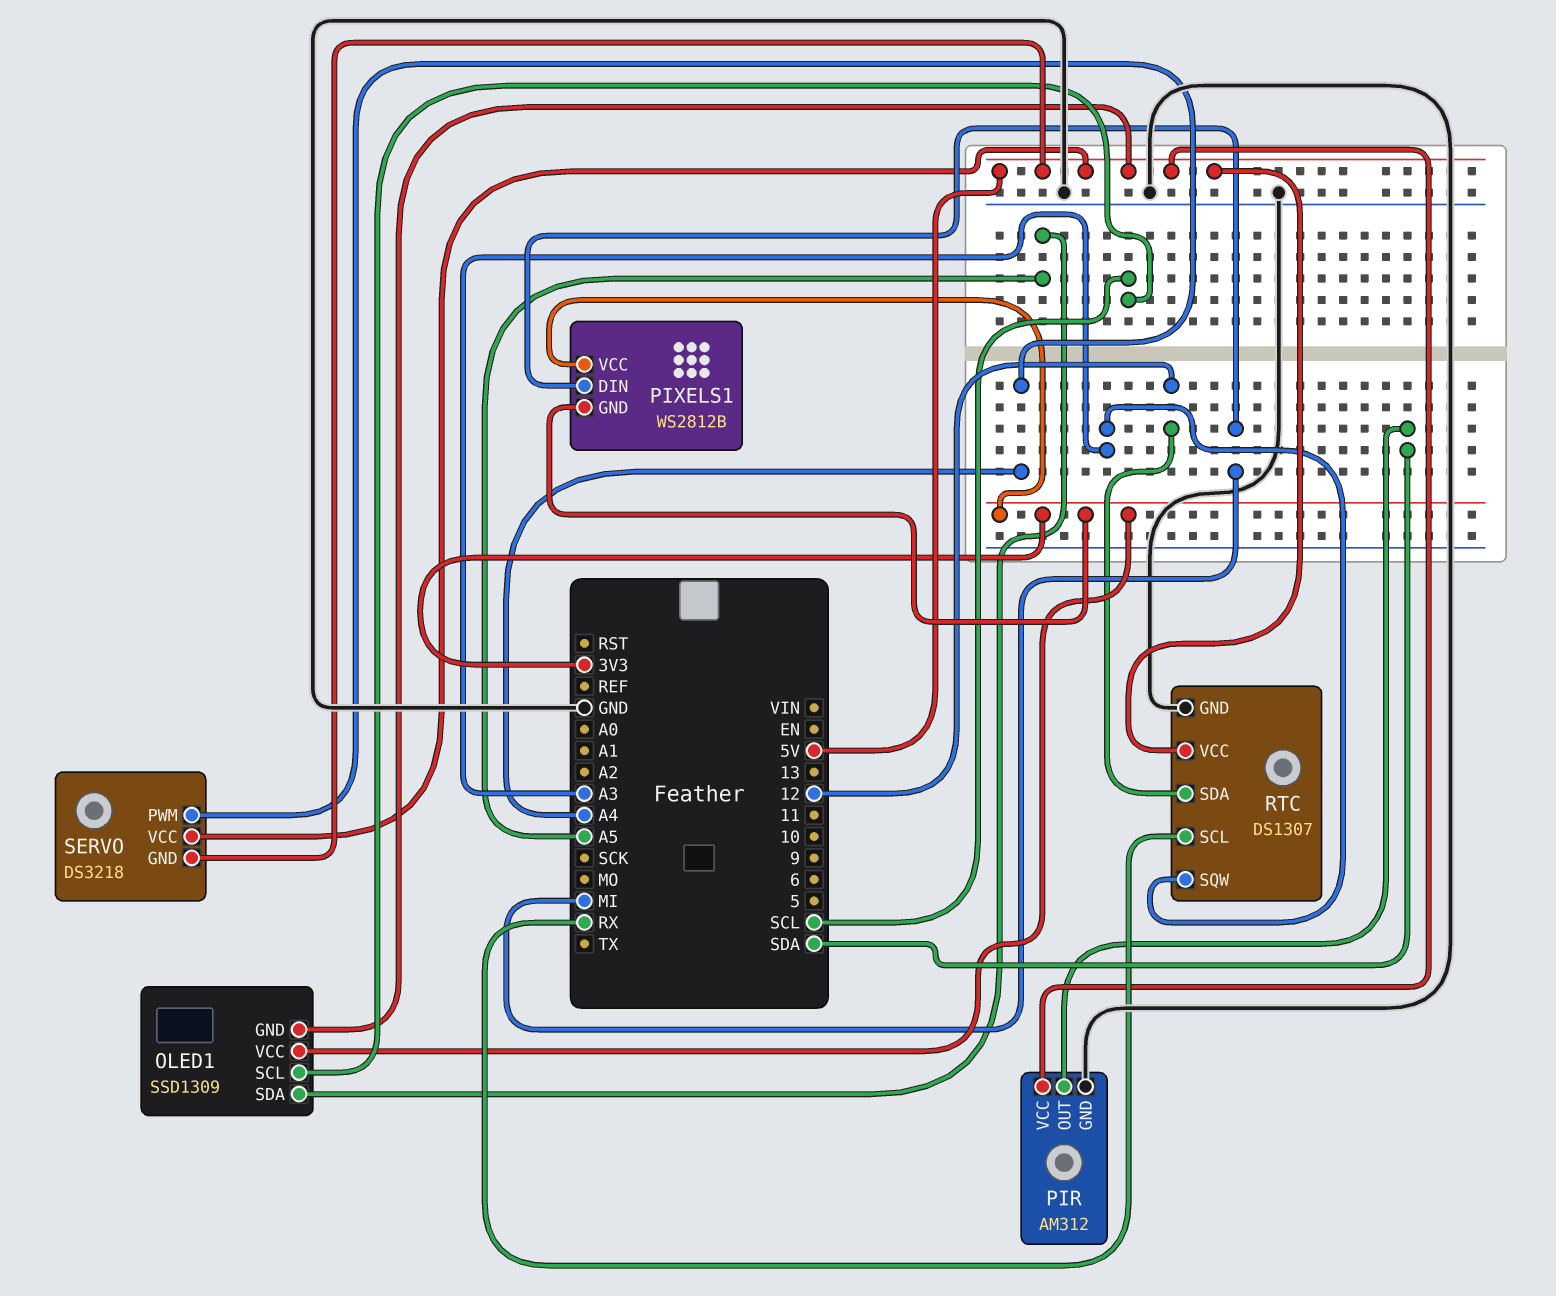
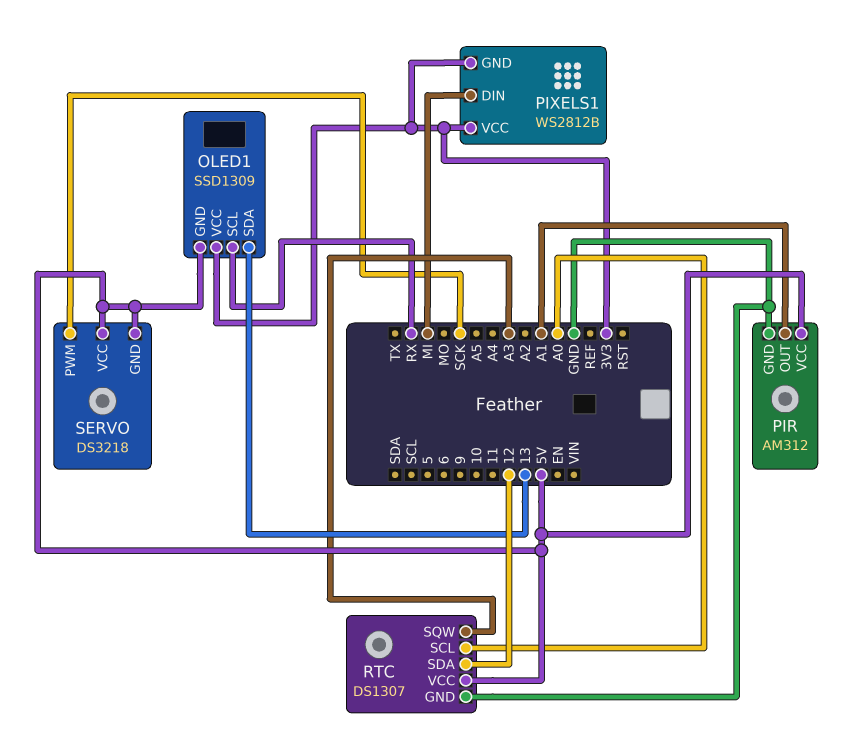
OLED1 pin SCL: SCL -> RX
OLED1 pin SDA: A5 -> 13
PIR pin OUT: SDA -> A1
RTC pin SCL: RX -> A0
SERVO pin PWM: A4 -> SCK

